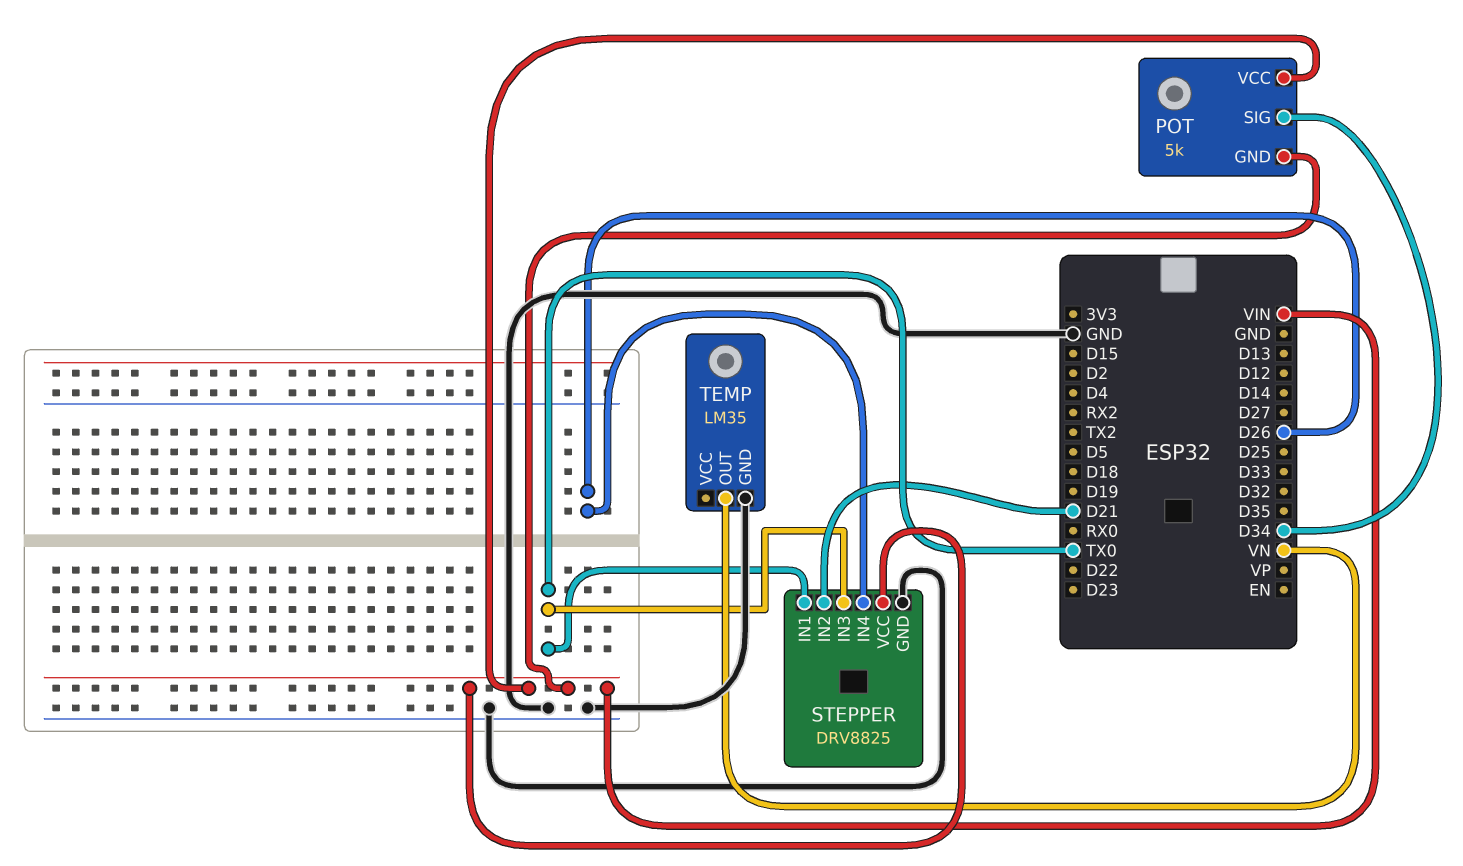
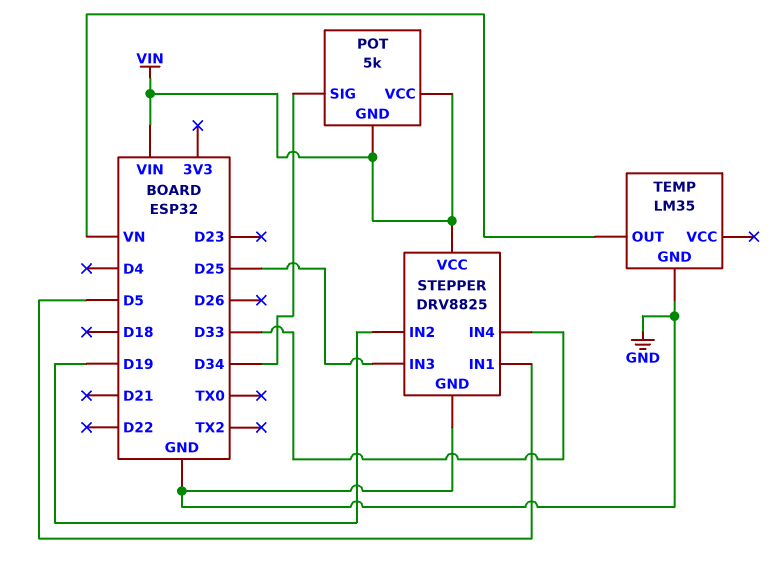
STEPPER pin IN1: TX0 -> D5
STEPPER pin IN2: D21 -> D19
STEPPER pin IN3: TX0 -> D25
STEPPER pin IN4: D26 -> D33

